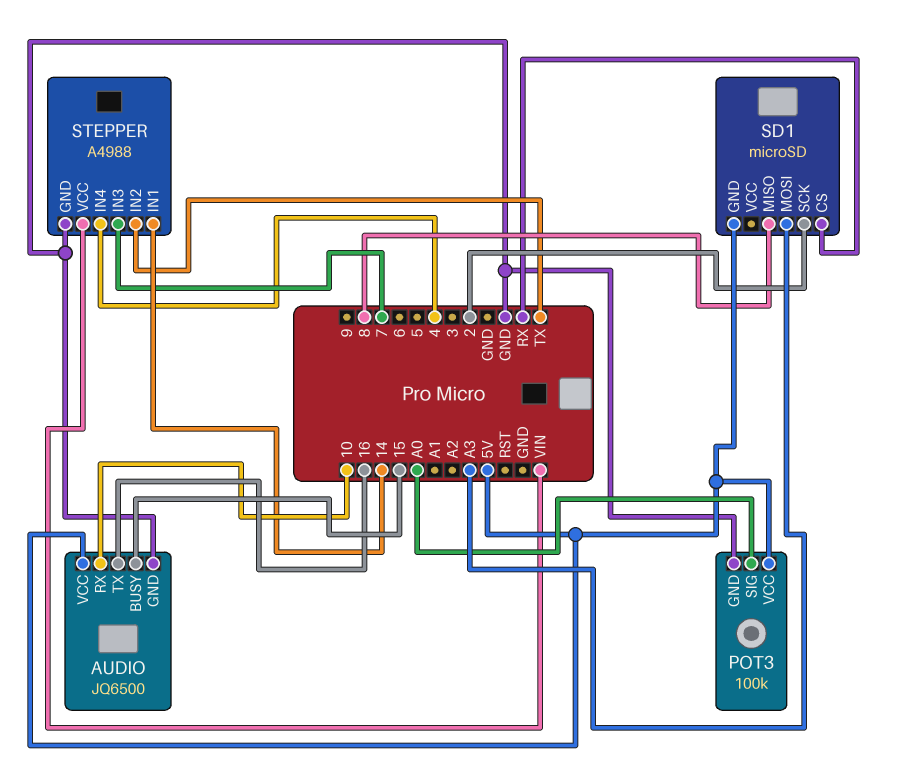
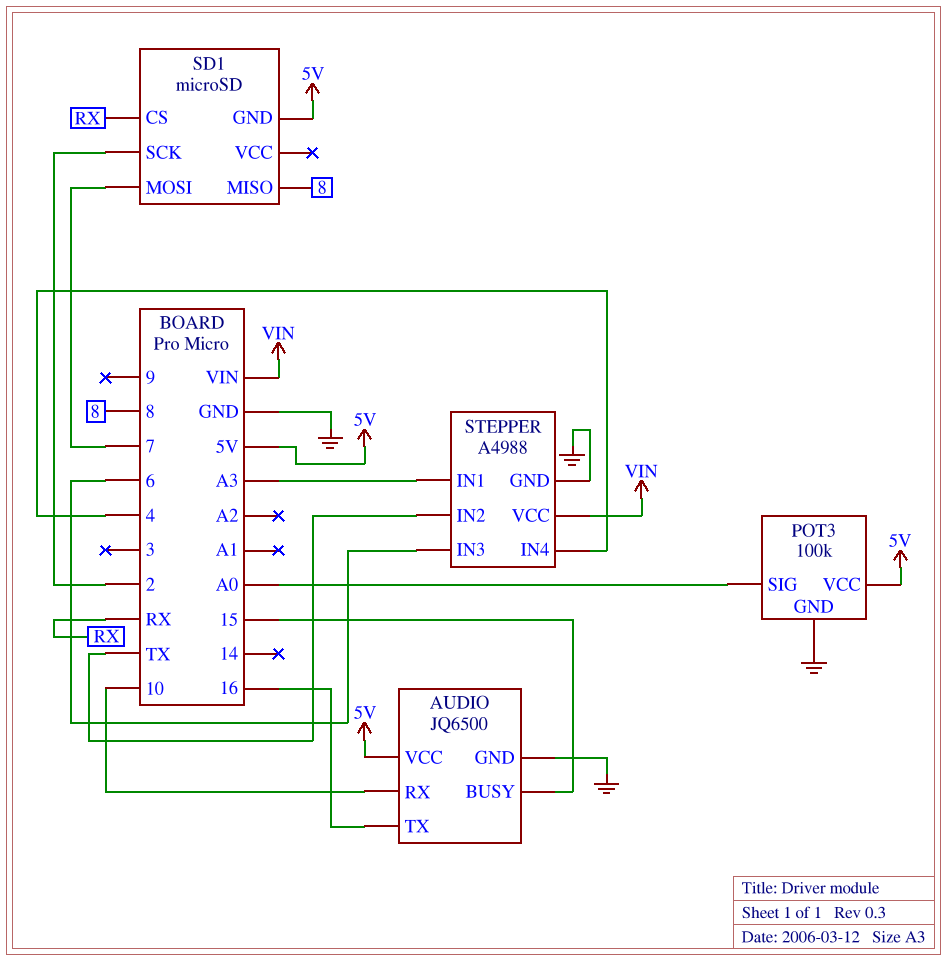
SD1 pin MOSI: A3 -> 7
STEPPER pin IN1: 14 -> A3
STEPPER pin IN3: 7 -> 6

